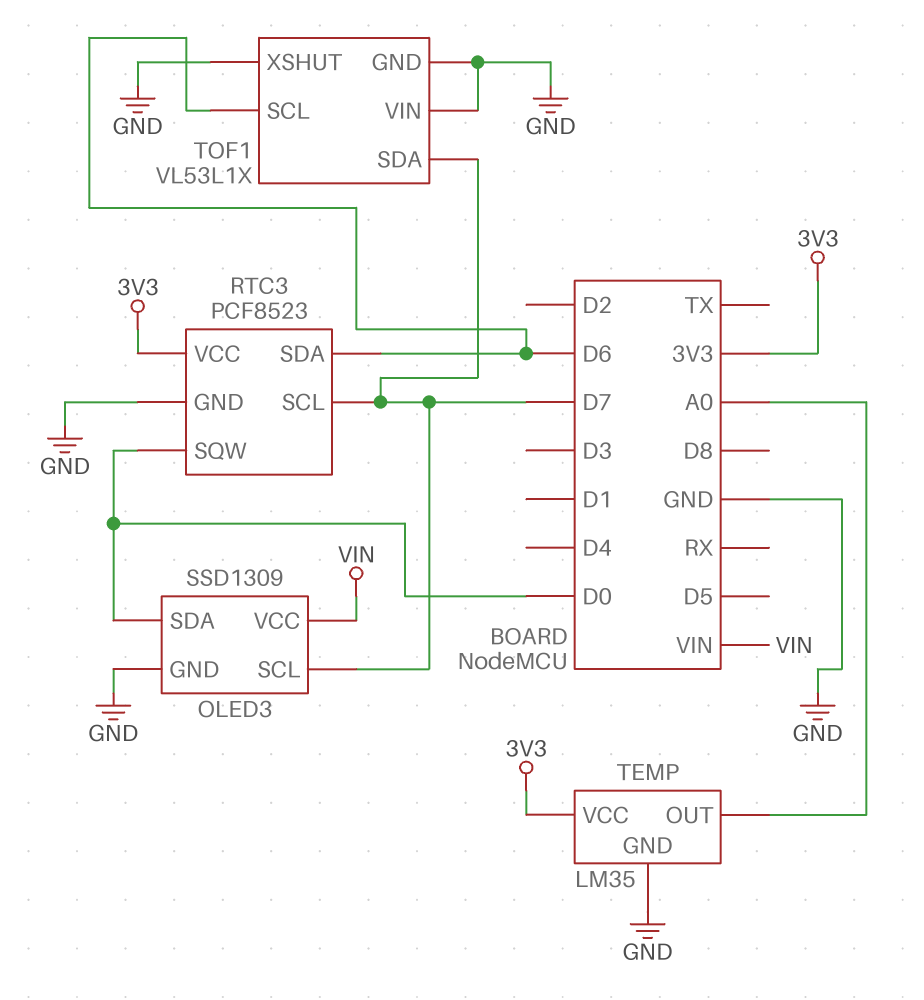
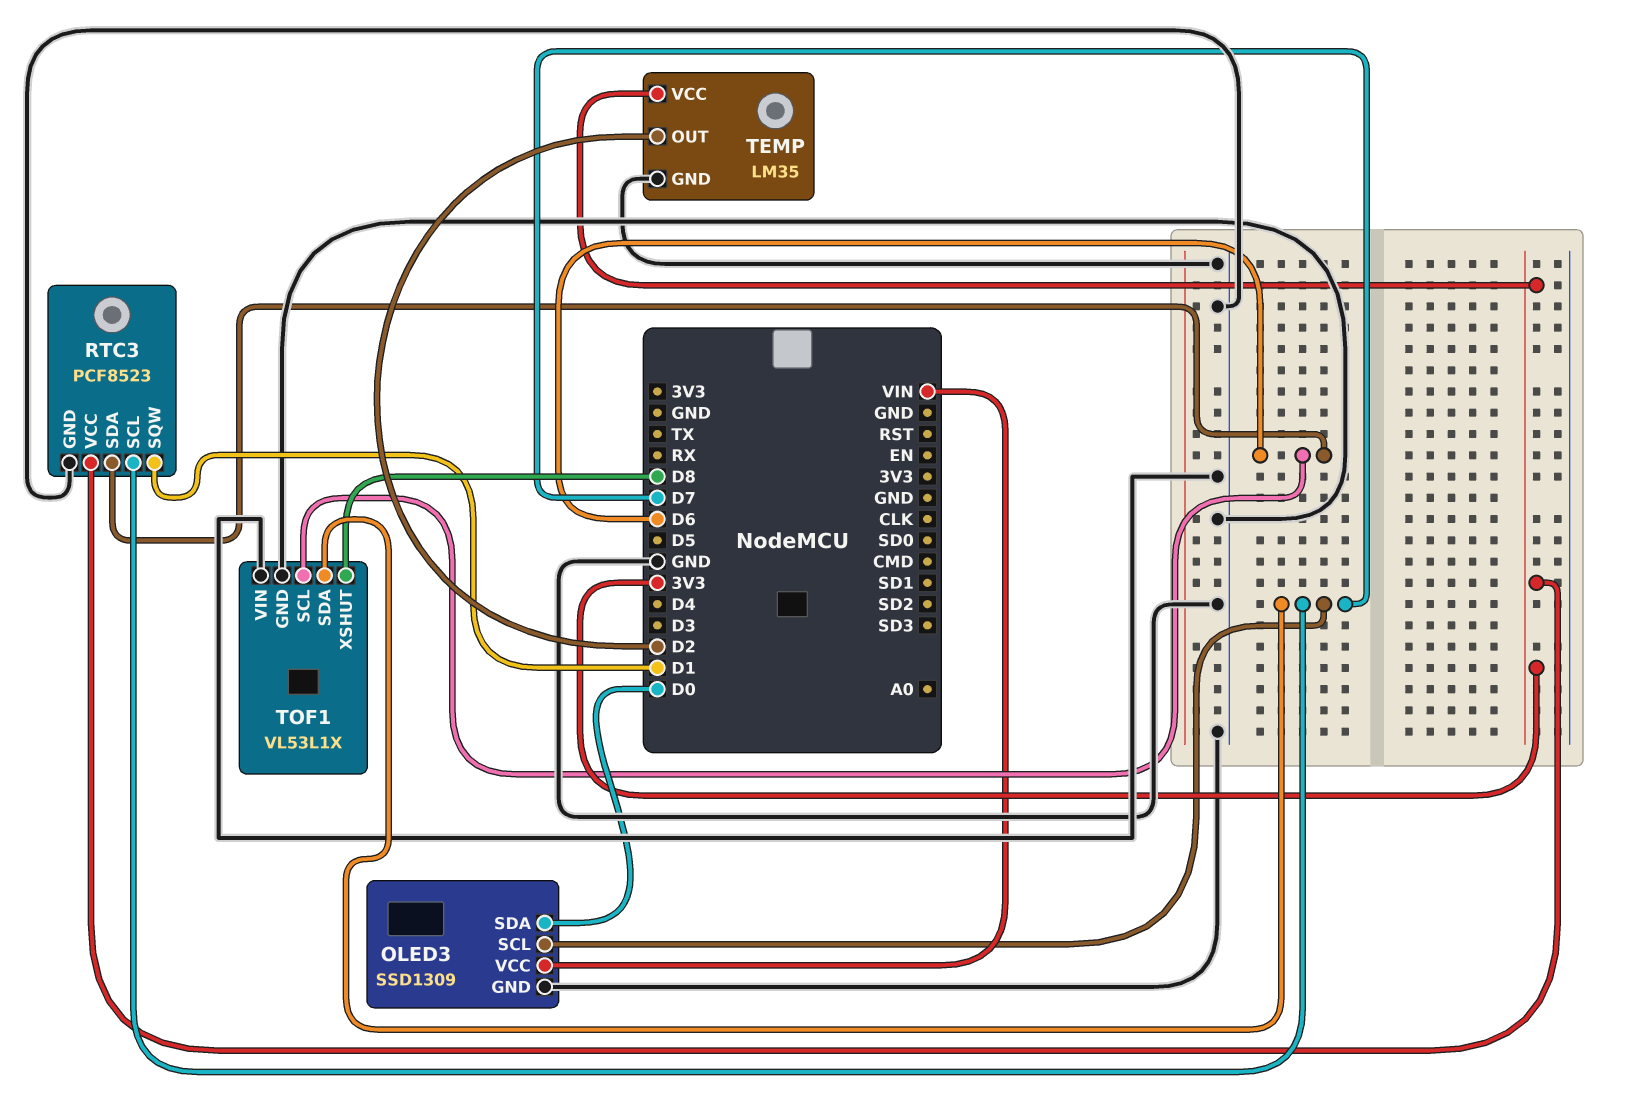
RTC3 pin SQW: D0 -> D1
TEMP pin OUT: A0 -> D2
TOF1 pin XSHUT: GND -> D8

